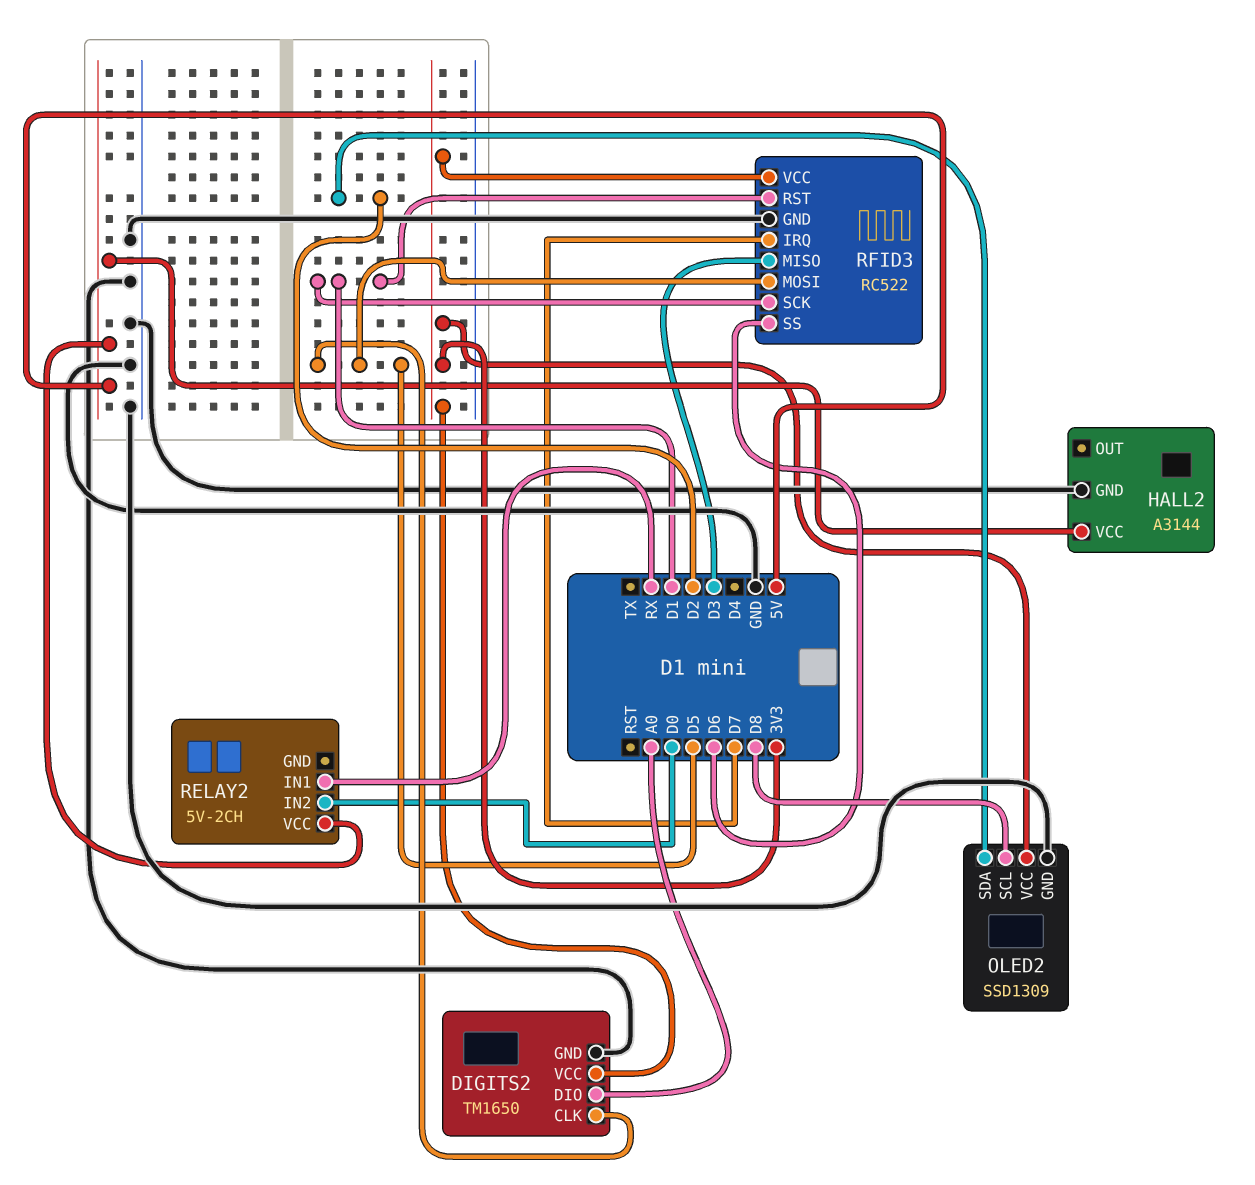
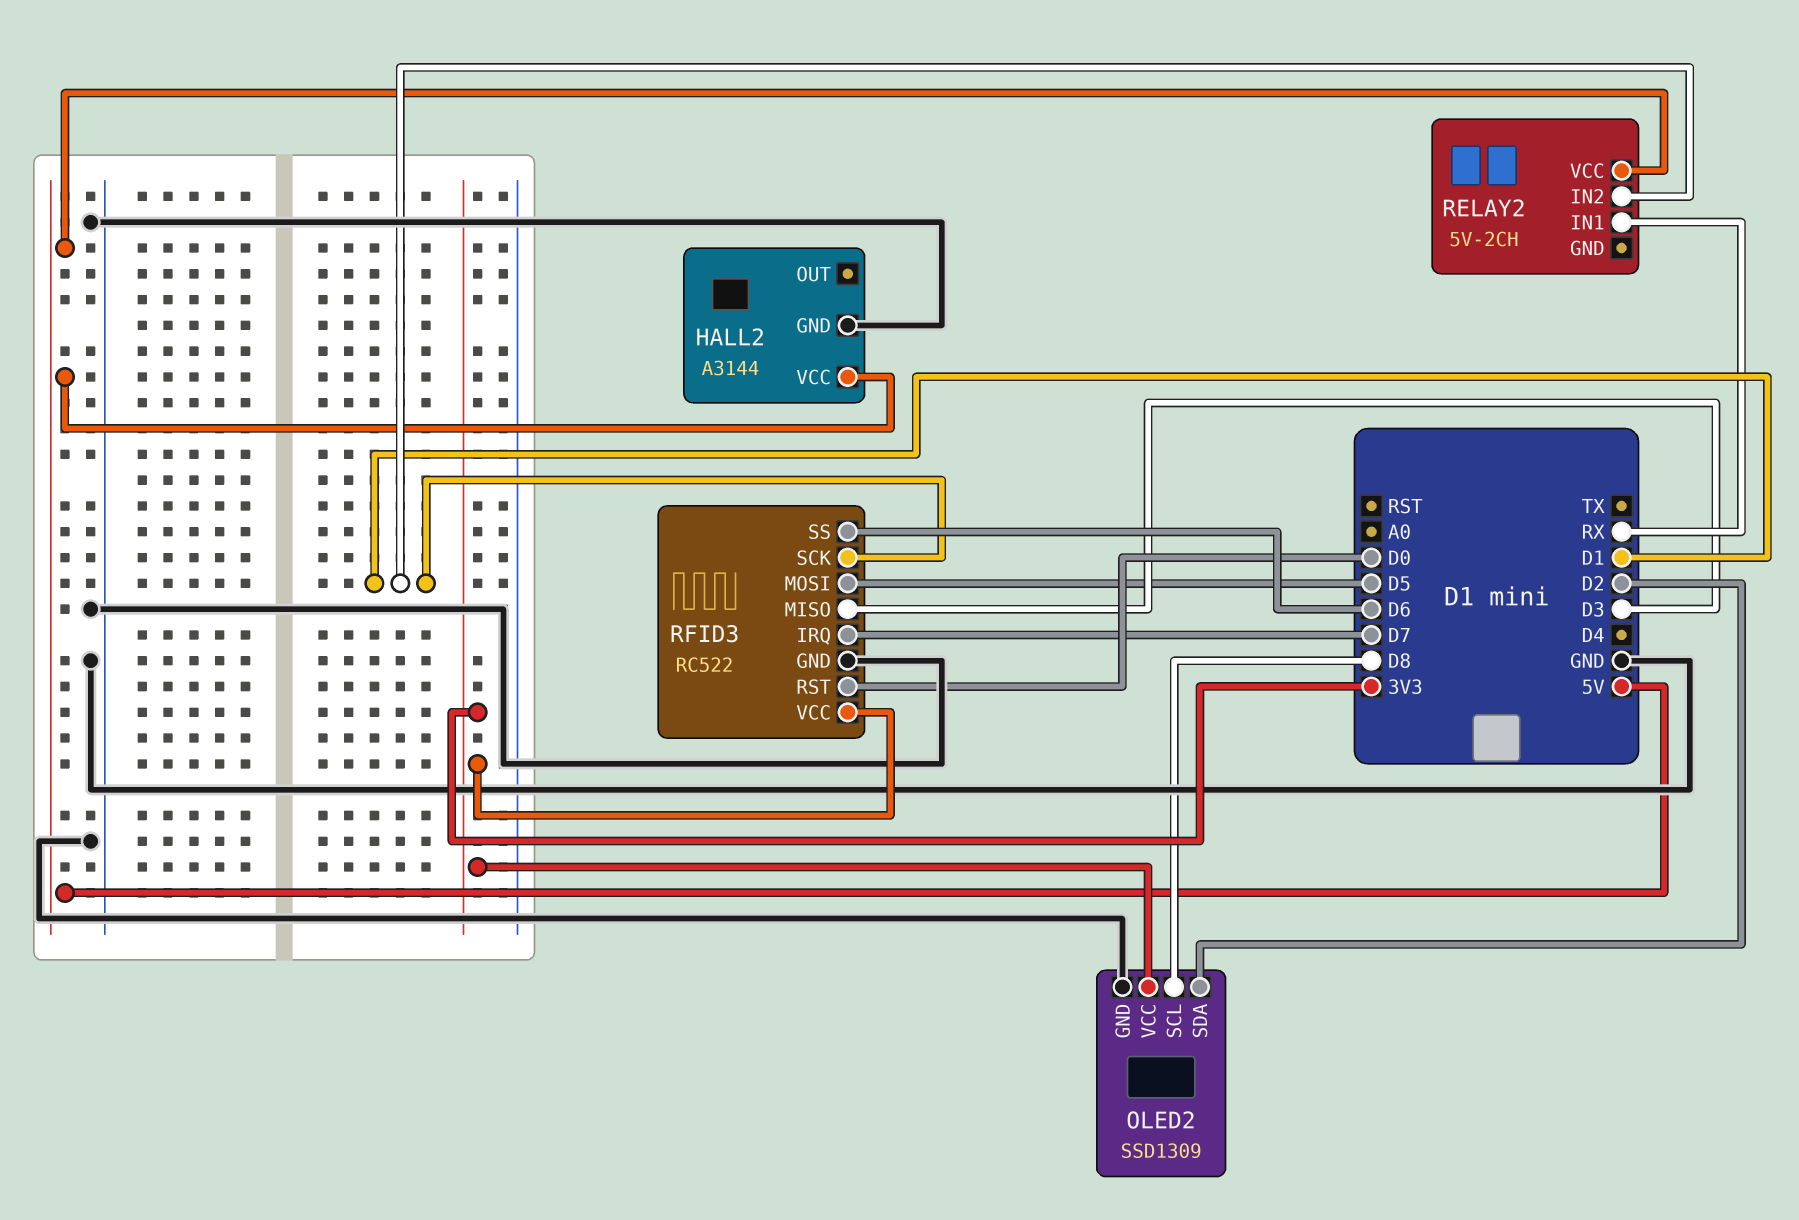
DIGITS2: TM1650 -> none
DIGITS2 pin CLK: D5 -> none
DIGITS2 pin DIO: A0 -> none
DIGITS2 pin GND: GND -> none
DIGITS2 pin VCC: 3V3 -> none
RELAY2 pin IN2: D0 -> D1
RFID3 pin RST: D1 -> D0

